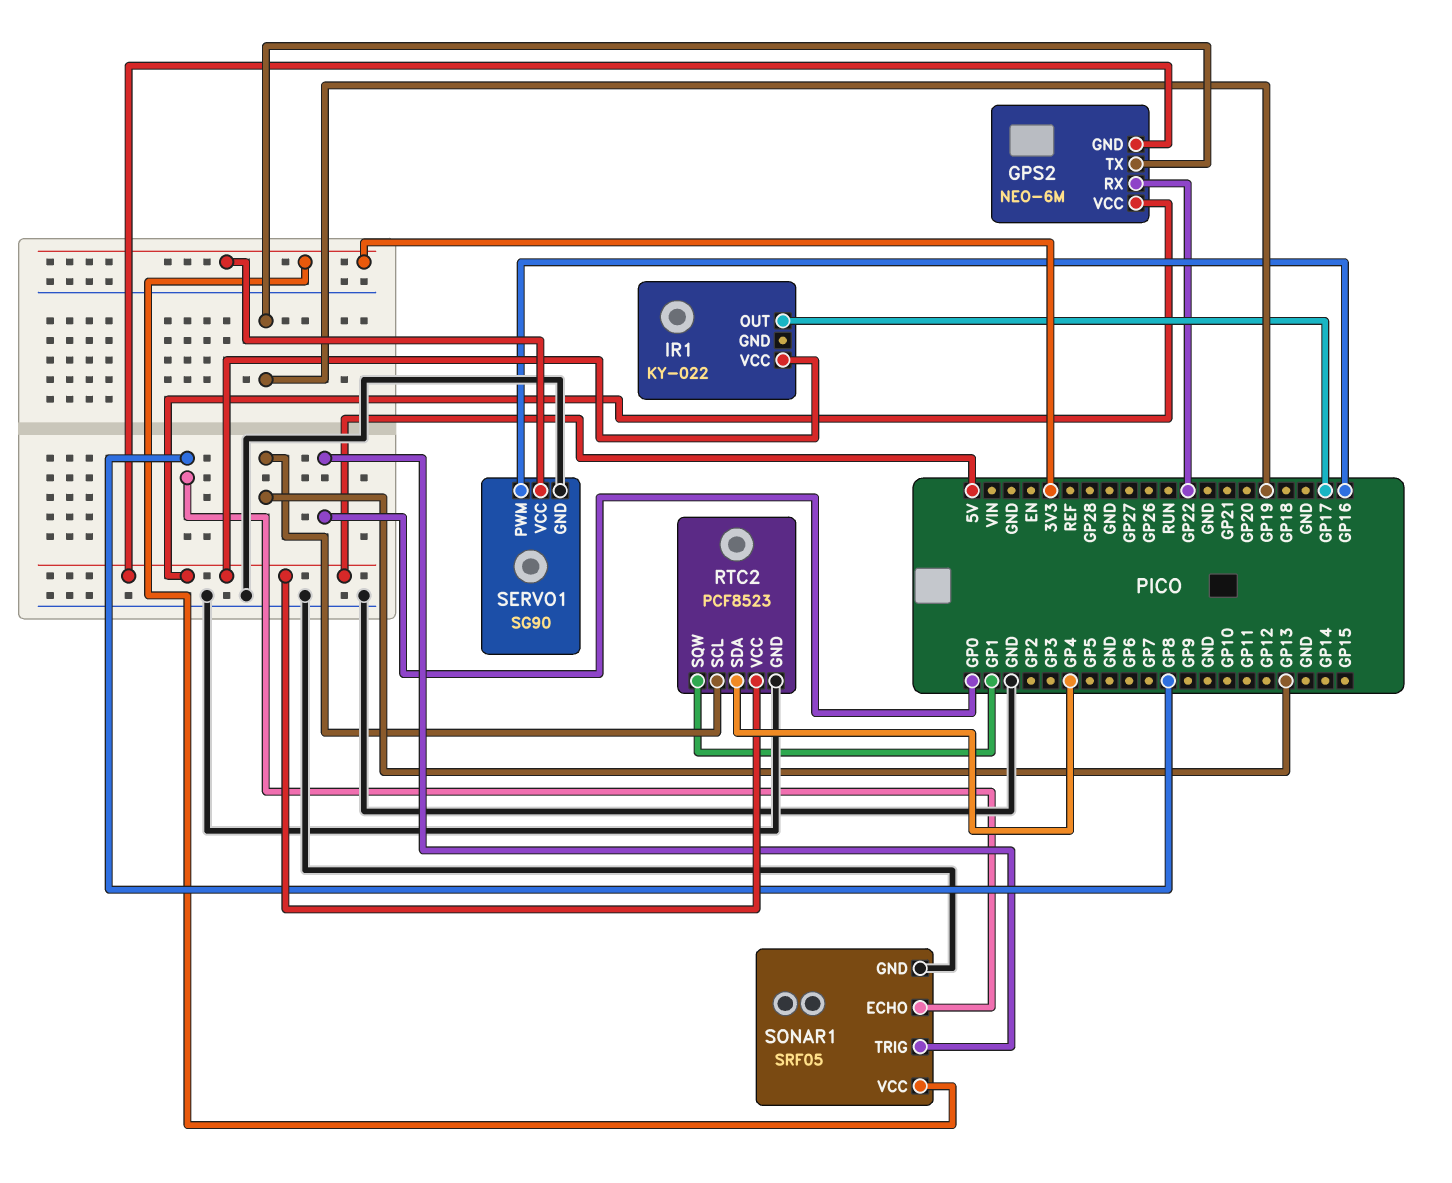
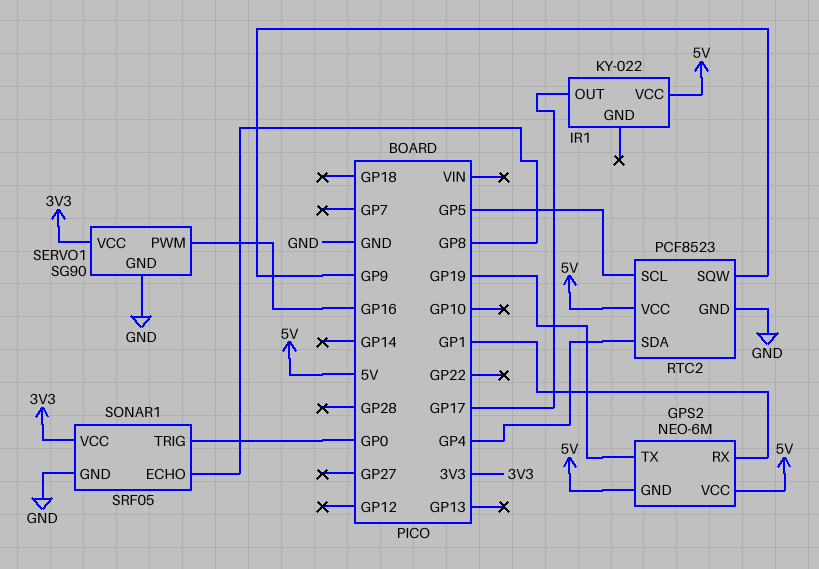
GPS2 pin RX: GP22 -> GP1
RTC2 pin SCL: GP13 -> GP5
RTC2 pin SQW: GP1 -> GP9

